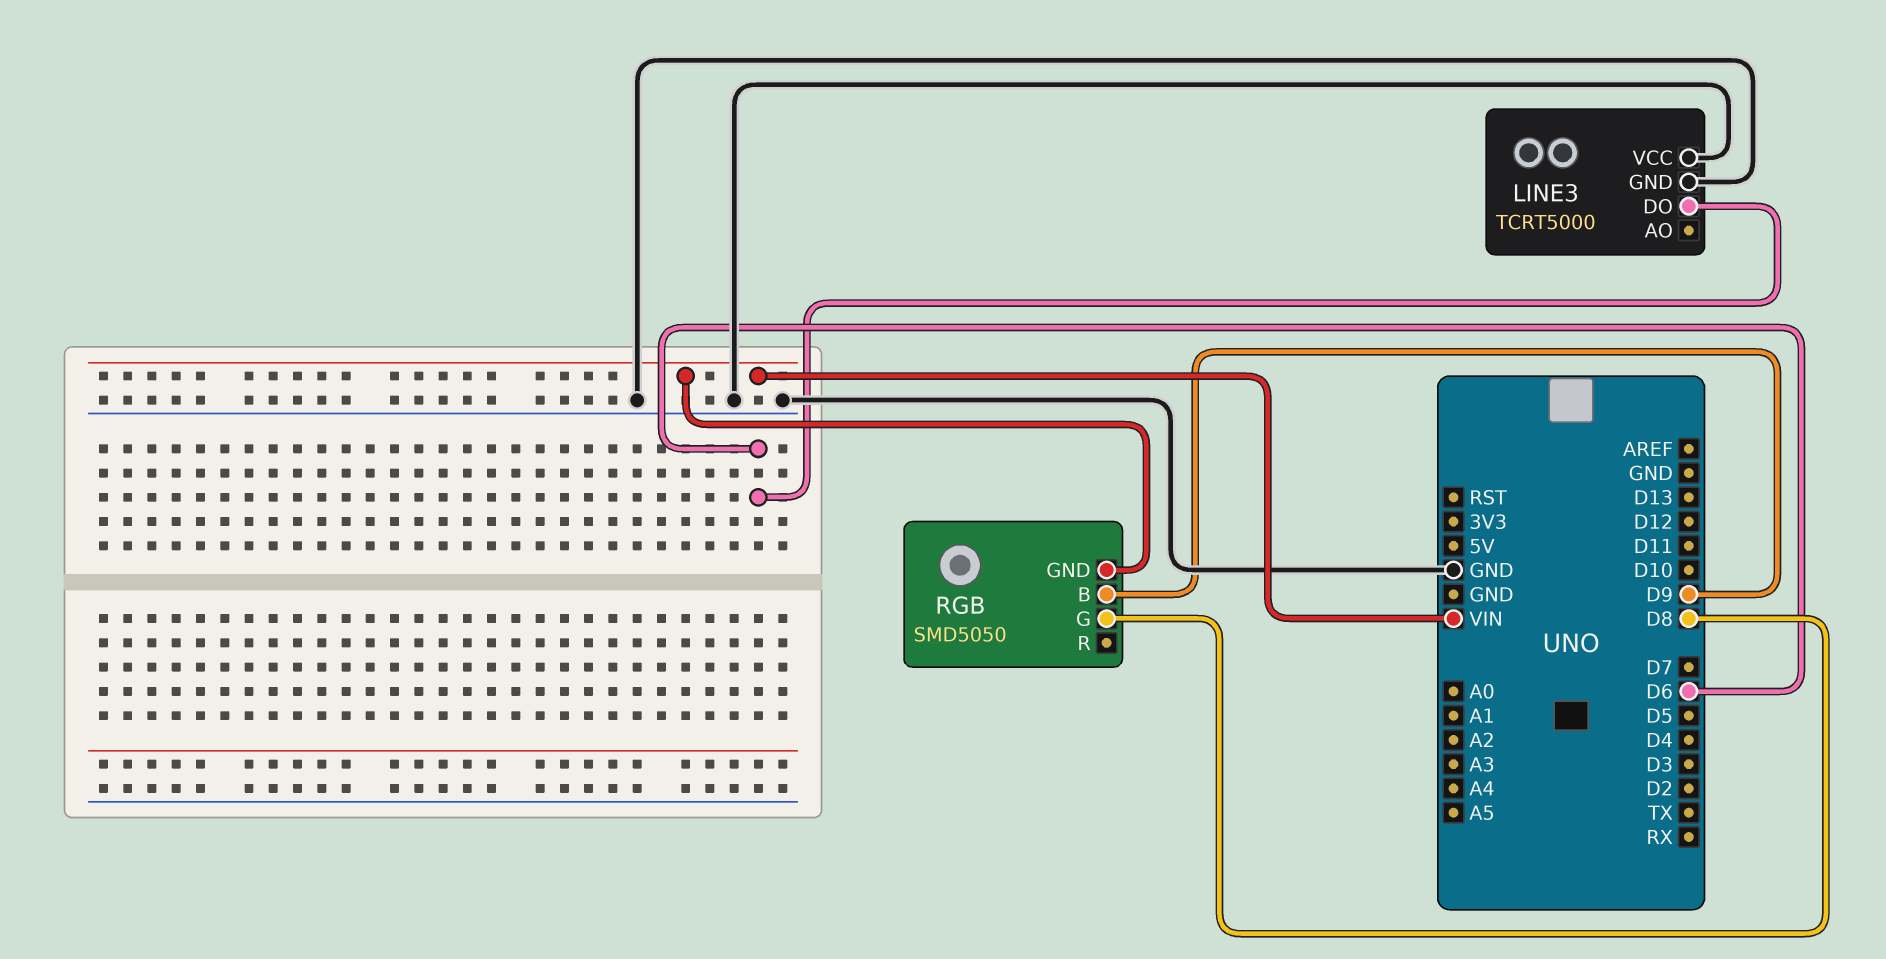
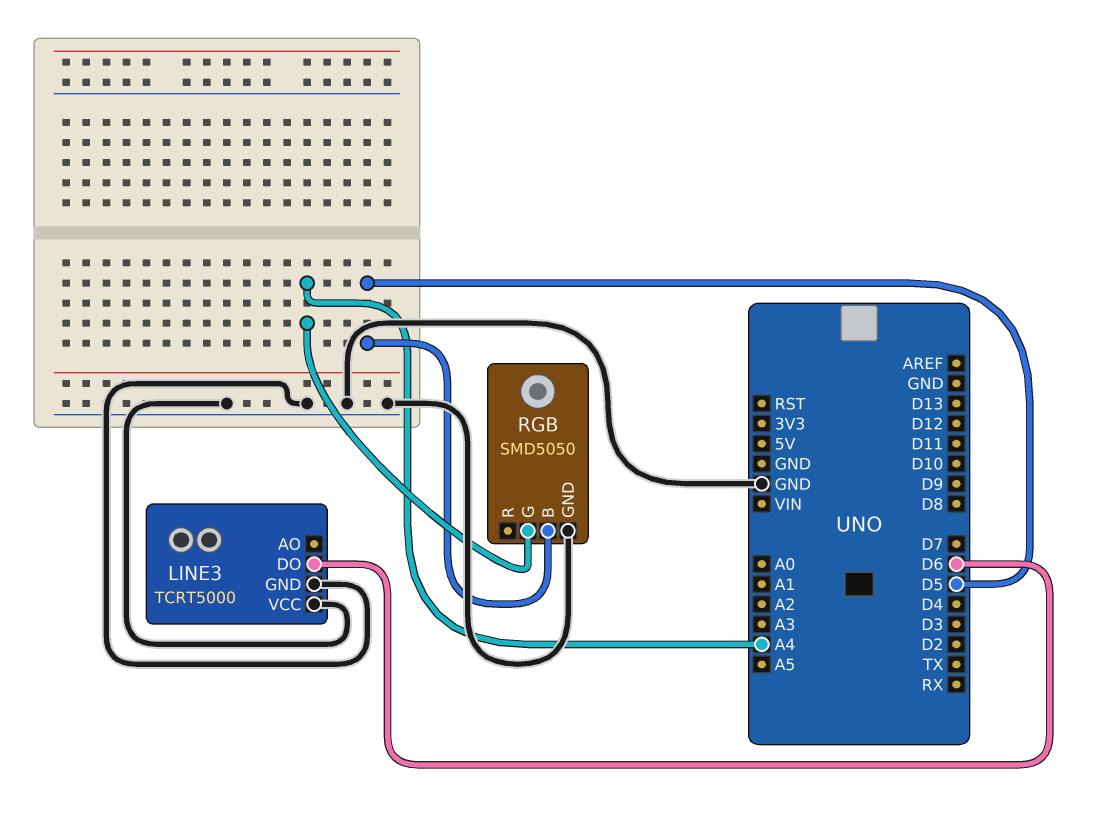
RGB pin B: D9 -> D5
RGB pin G: D8 -> A4
RGB pin GND: VIN -> GND

